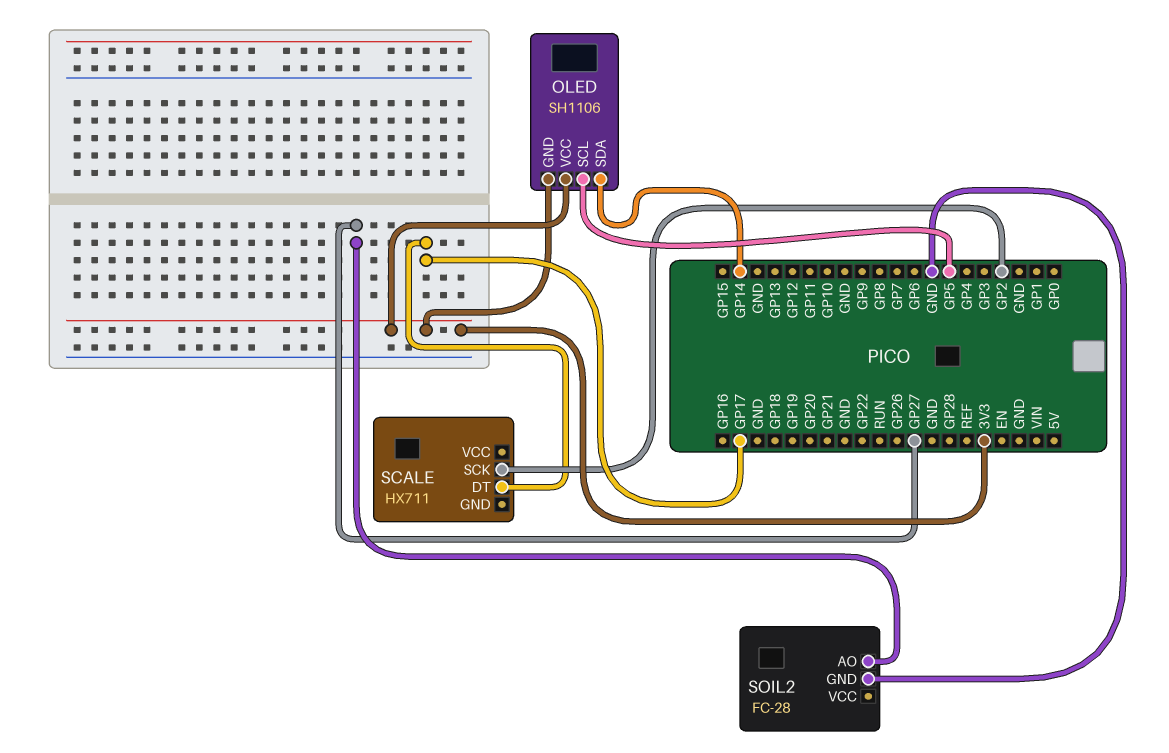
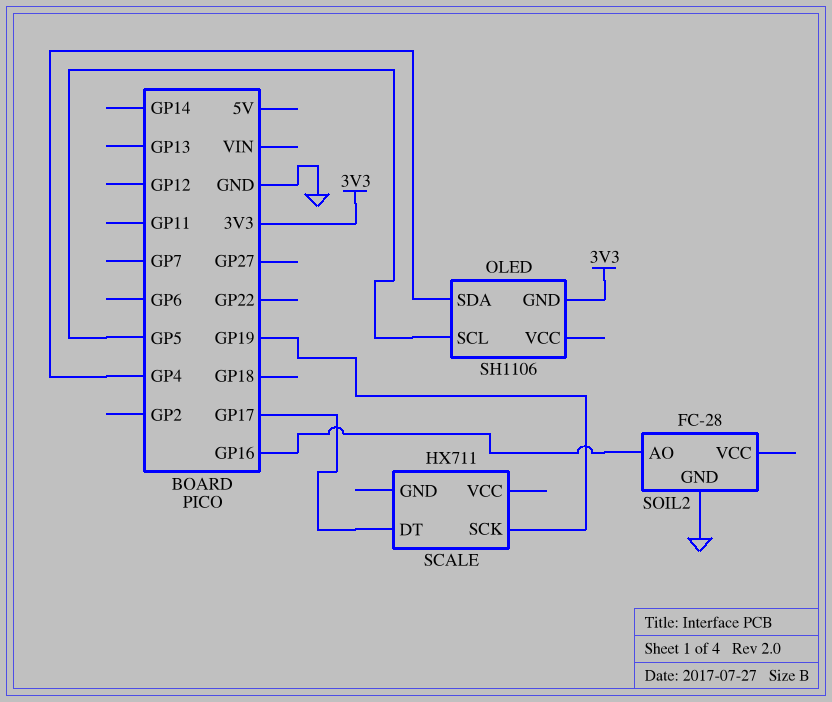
OLED pin SDA: GP14 -> GP4
OLED pin VCC: 3V3 -> none
SCALE pin SCK: GP2 -> GP19
SOIL2 pin AO: GP27 -> GP16

